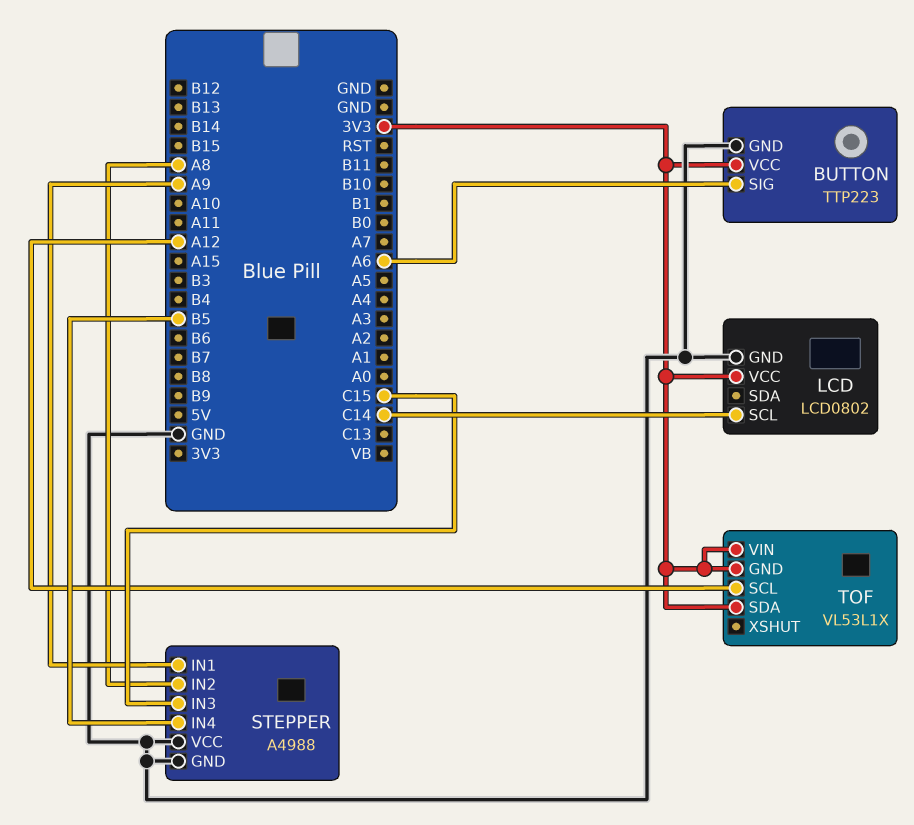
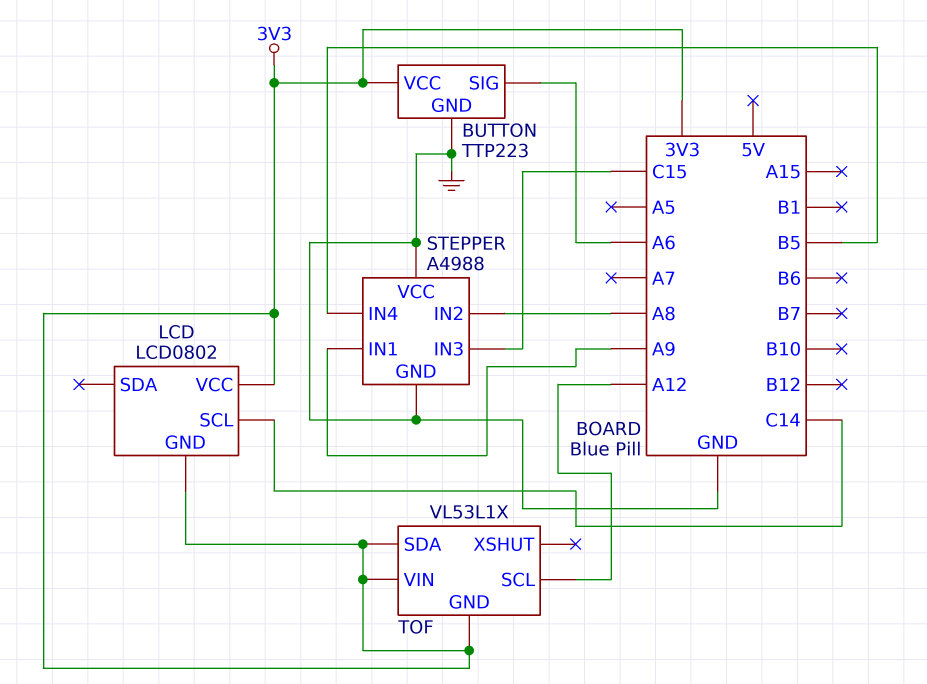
LCD pin GND: GND -> 3V3

